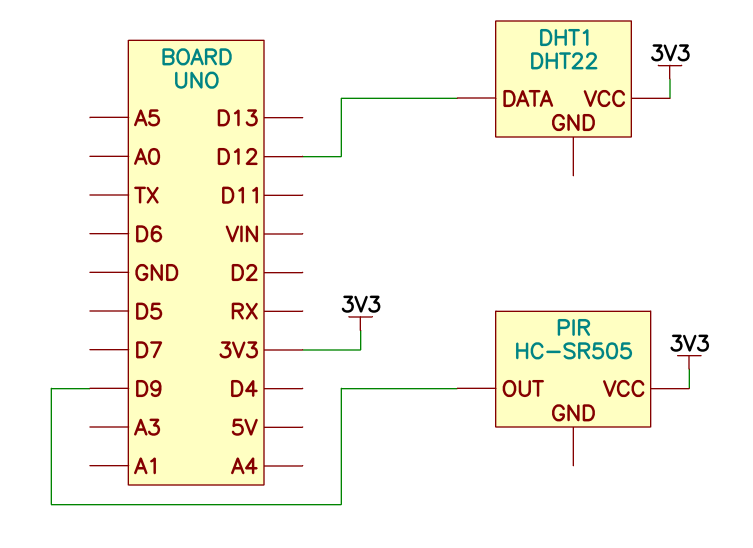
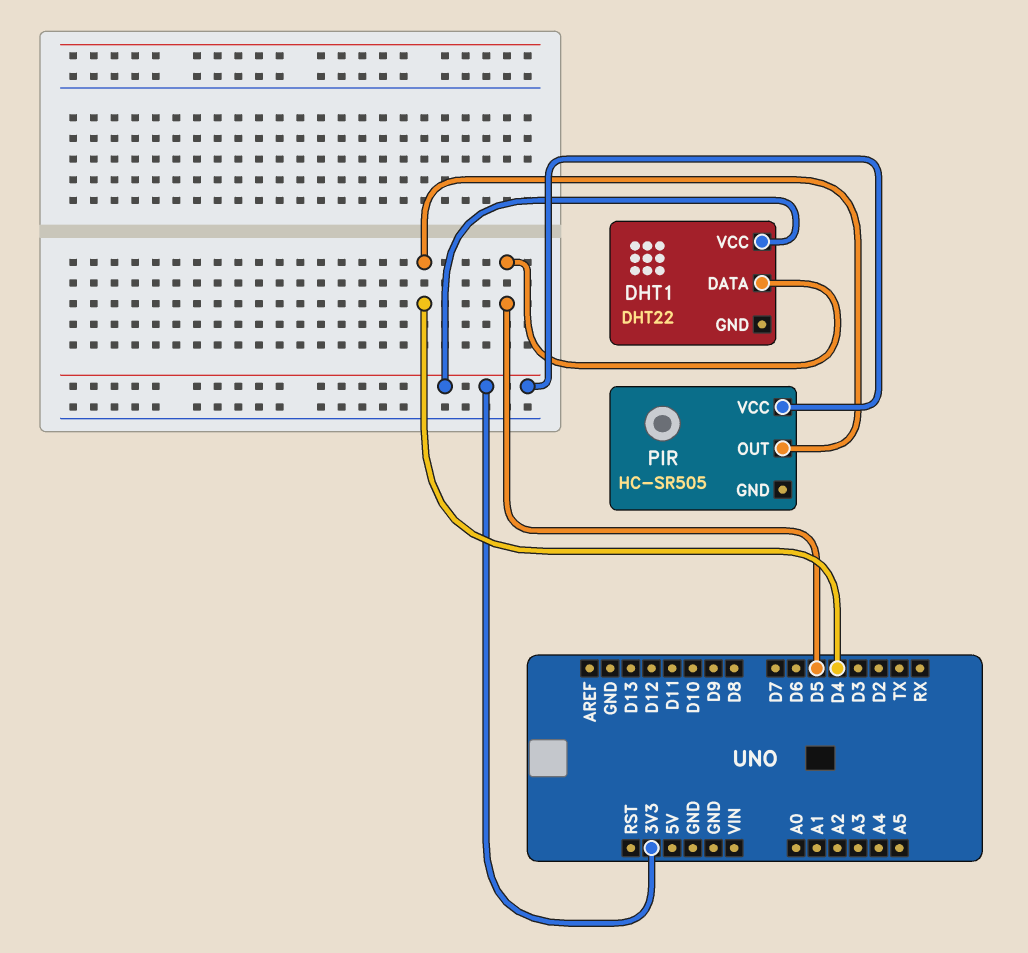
DHT1 pin DATA: D12 -> D5
PIR pin OUT: D9 -> D4

